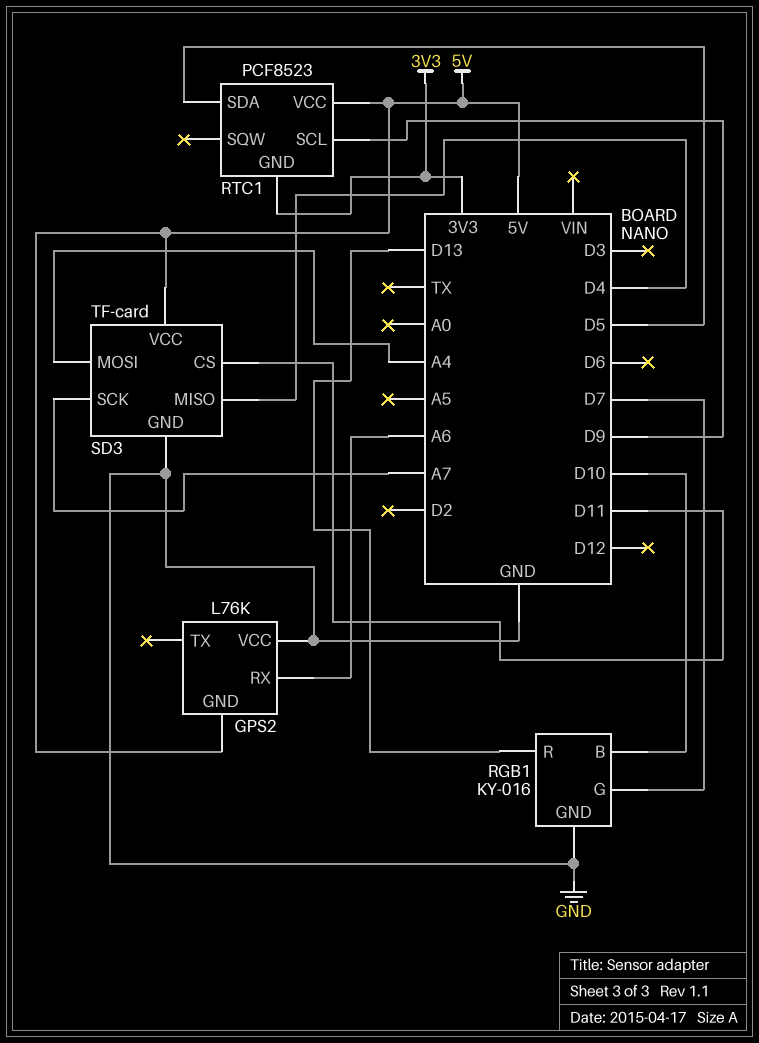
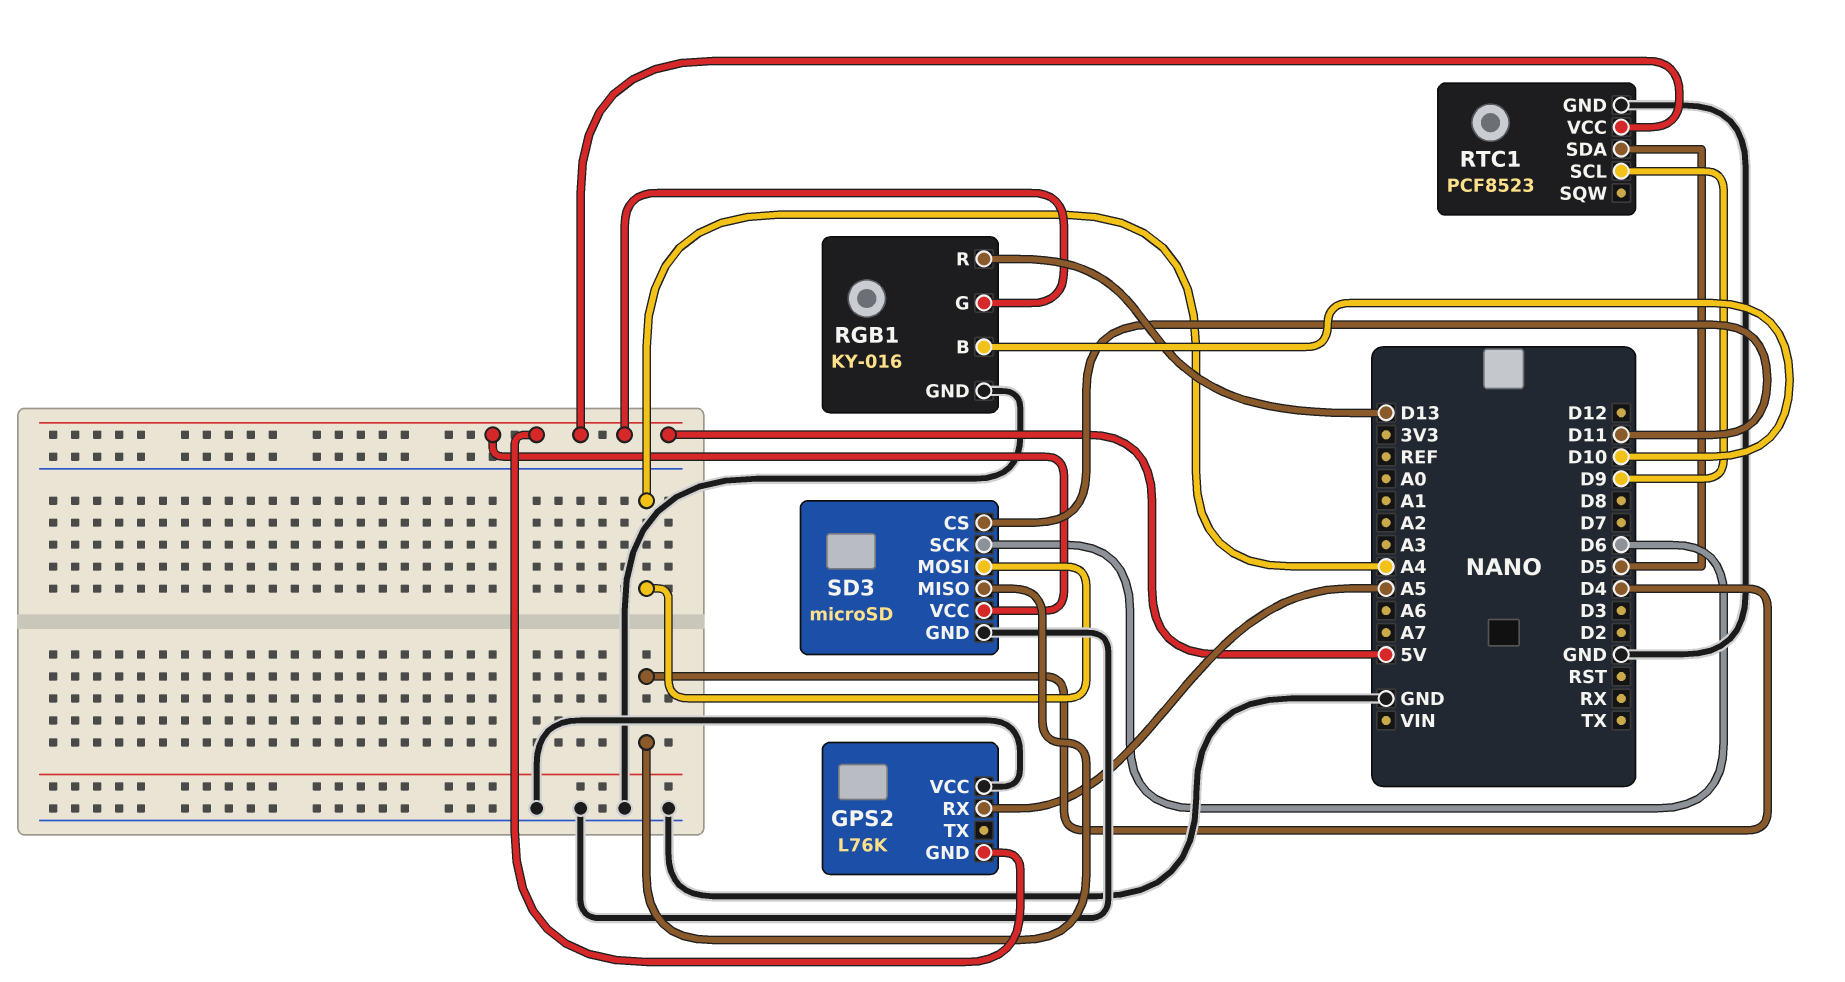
GPS2 pin RX: A6 -> A5
RGB1 pin G: D7 -> 5V
RTC1 pin GND: 3V3 -> GND
SD3: TF-card -> microSD
SD3 pin SCK: A7 -> D6

